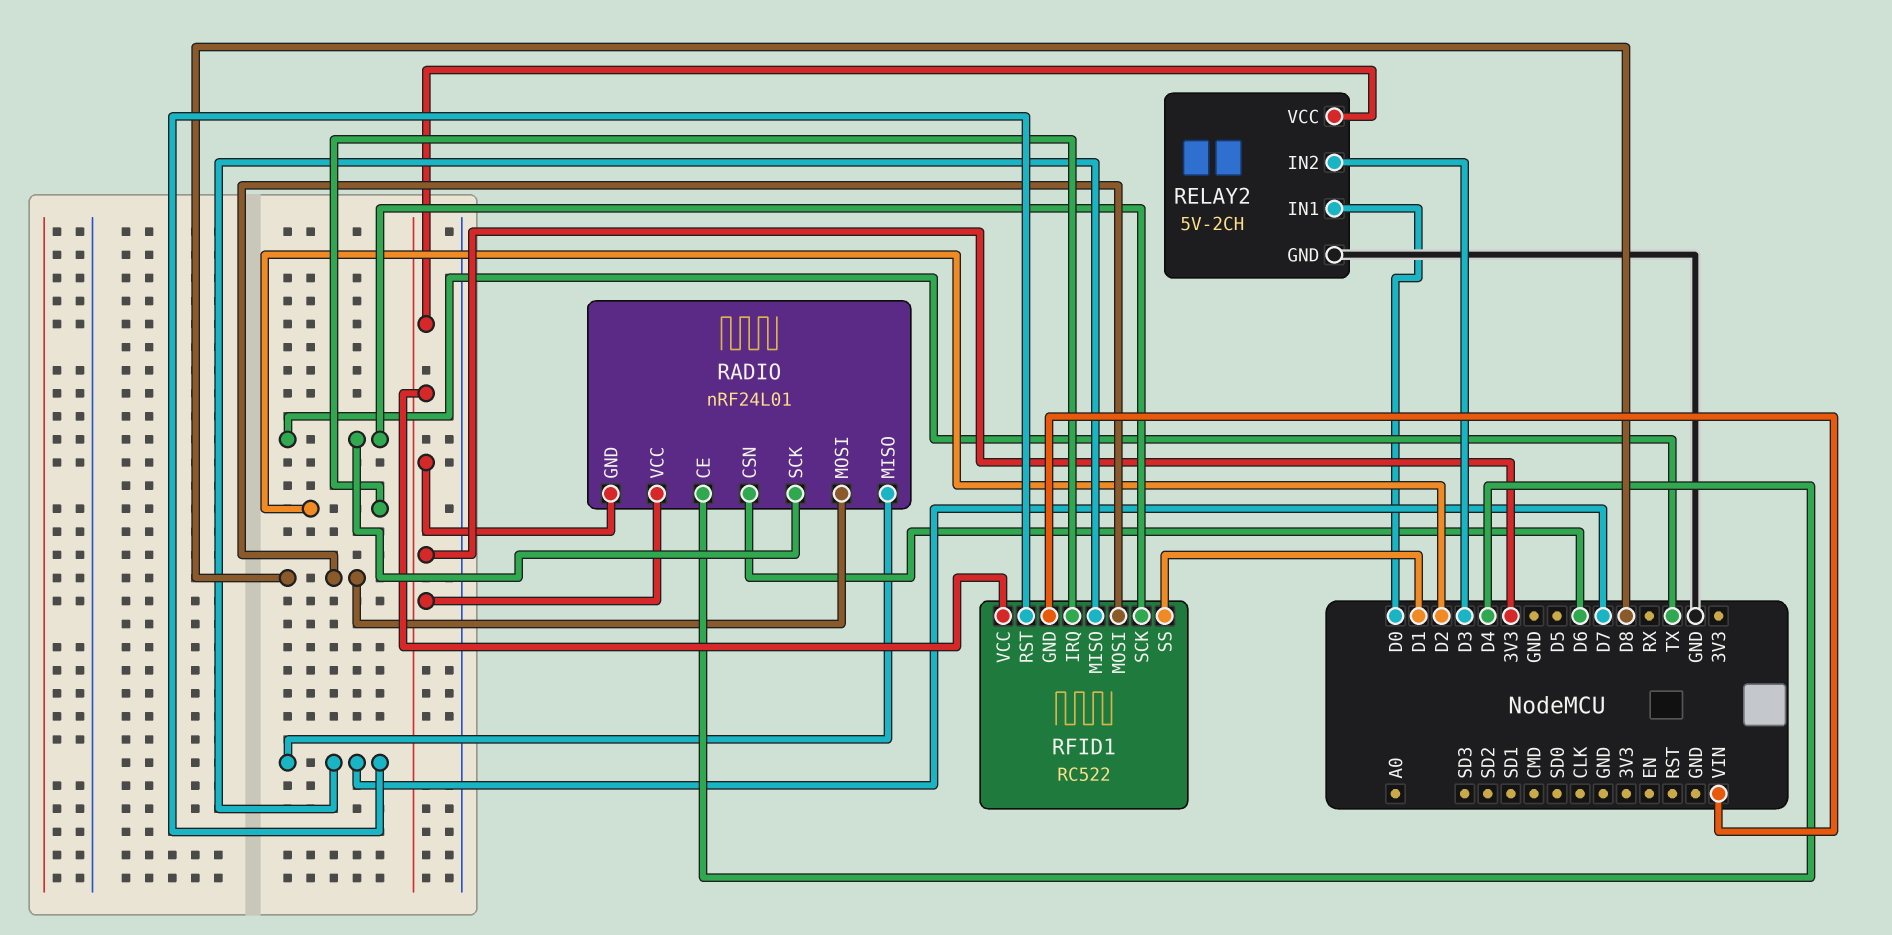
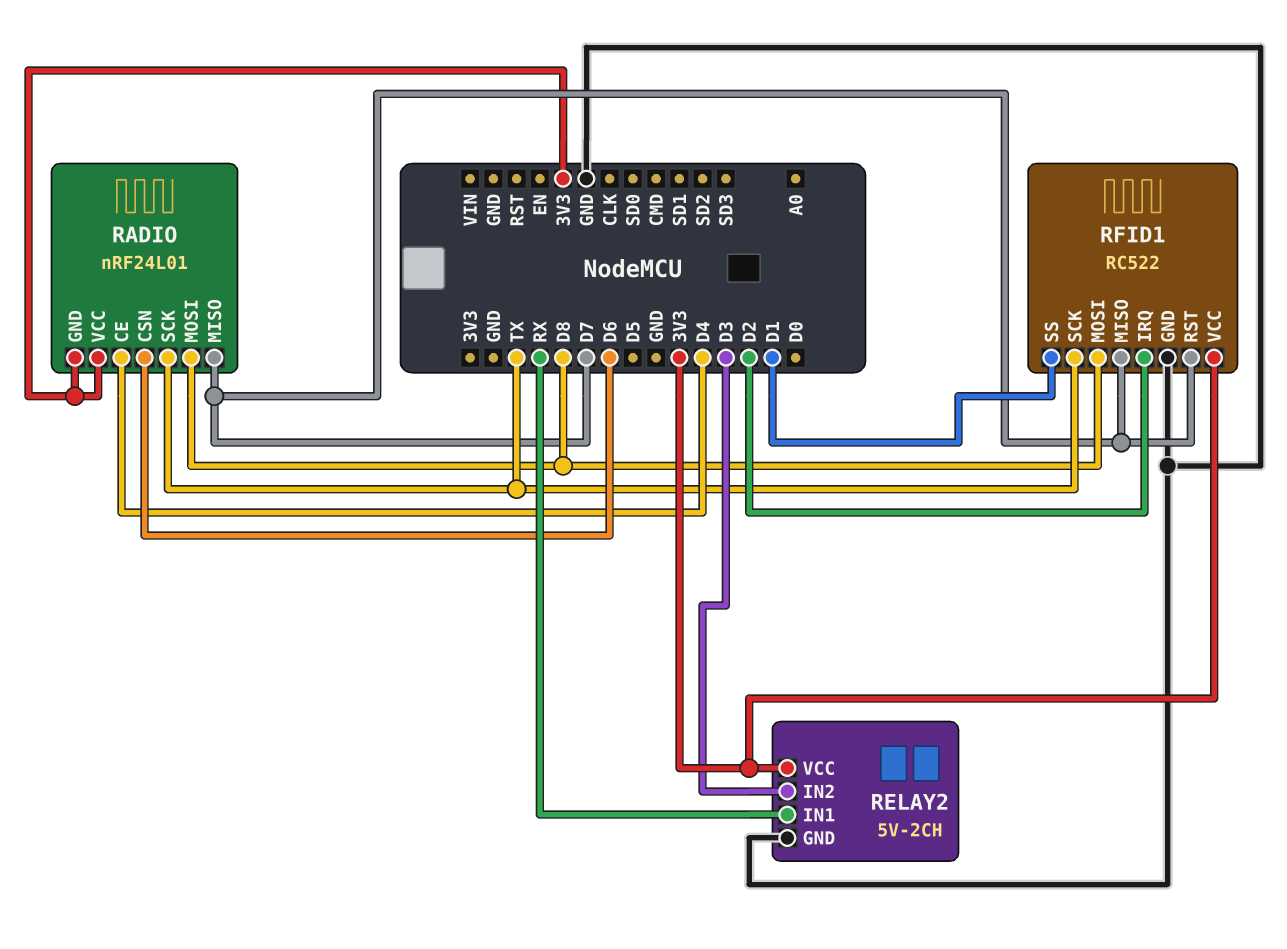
RELAY2 pin IN1: D0 -> RX
RFID1 pin GND: VIN -> GND

